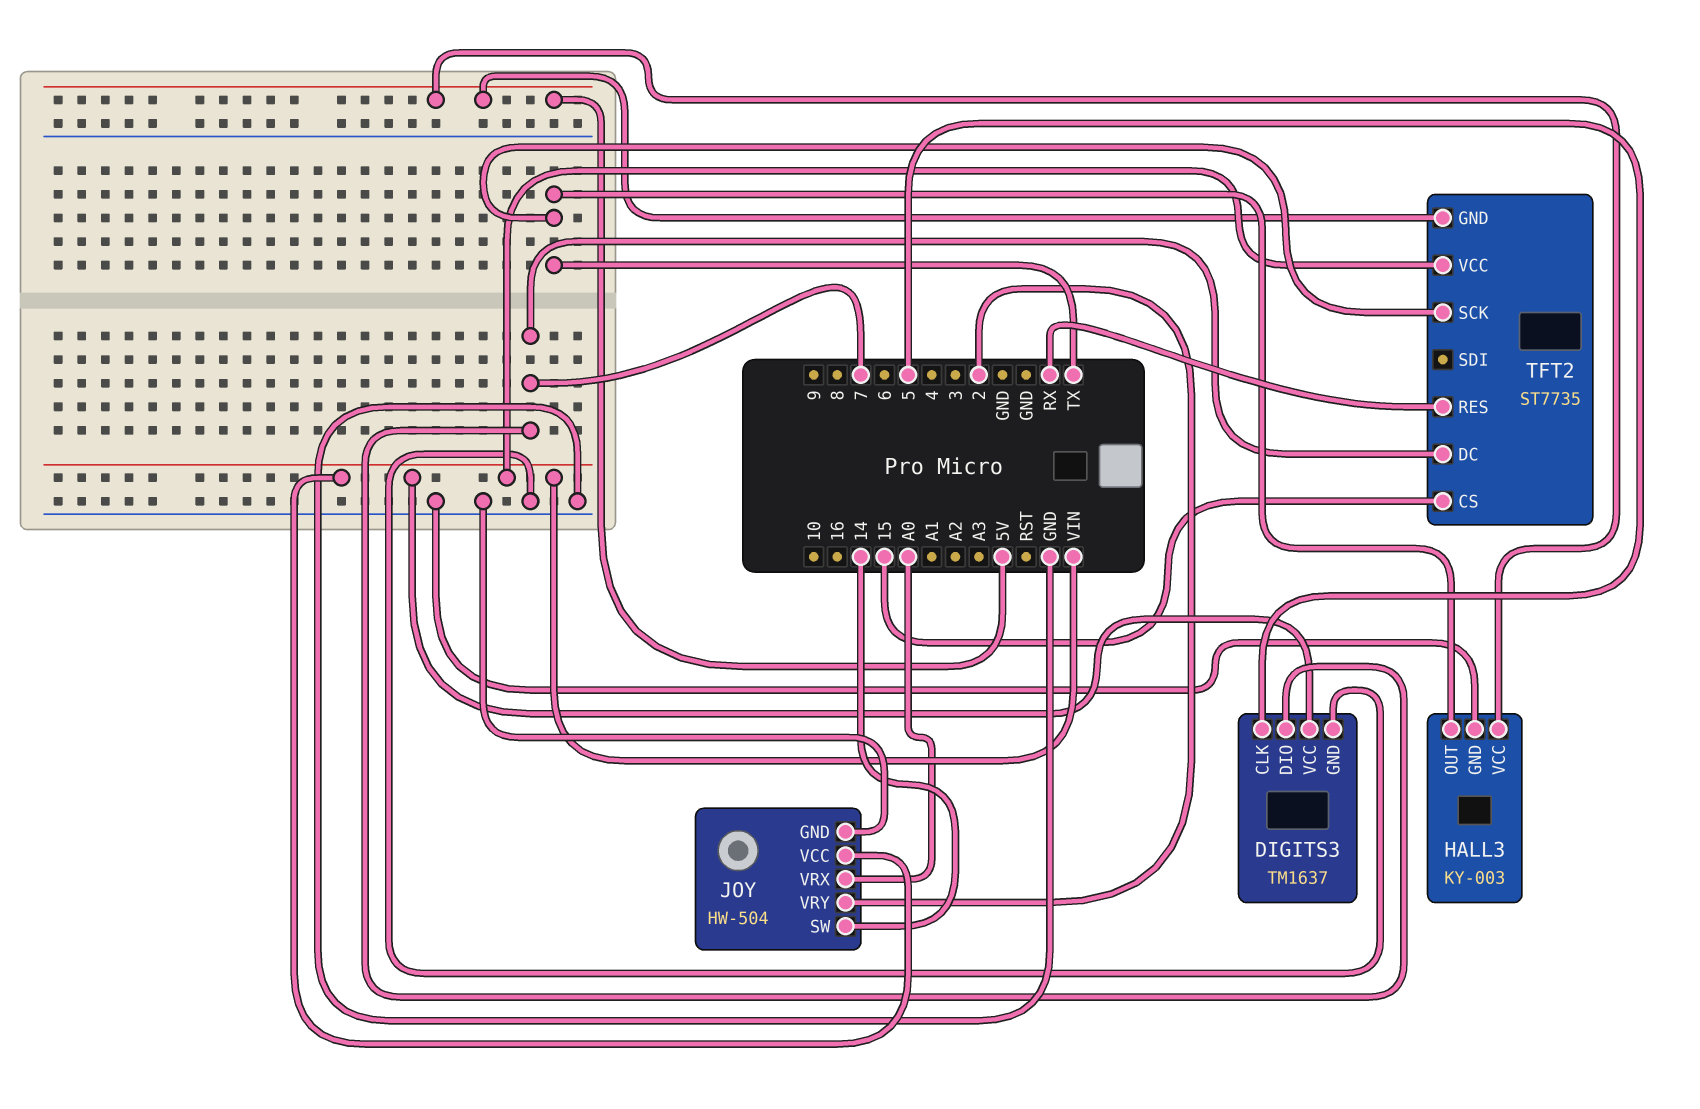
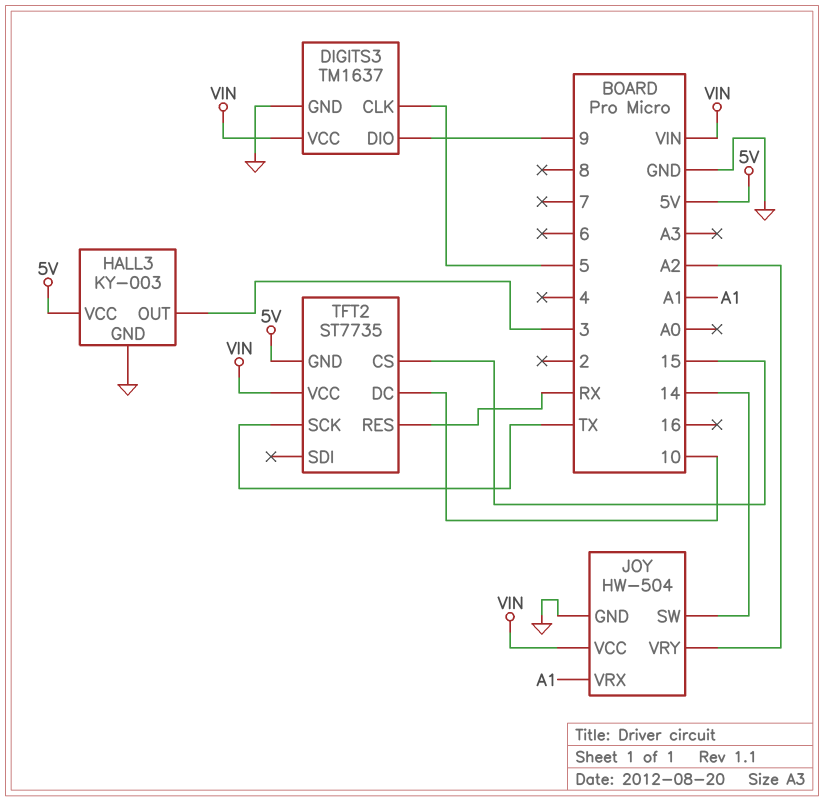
DIGITS3 pin DIO: 7 -> 9
HALL3 pin OUT: TX -> 3
JOY pin VRX: A0 -> A1
JOY pin VRY: 2 -> A2
TFT2 pin DC: 7 -> 10

